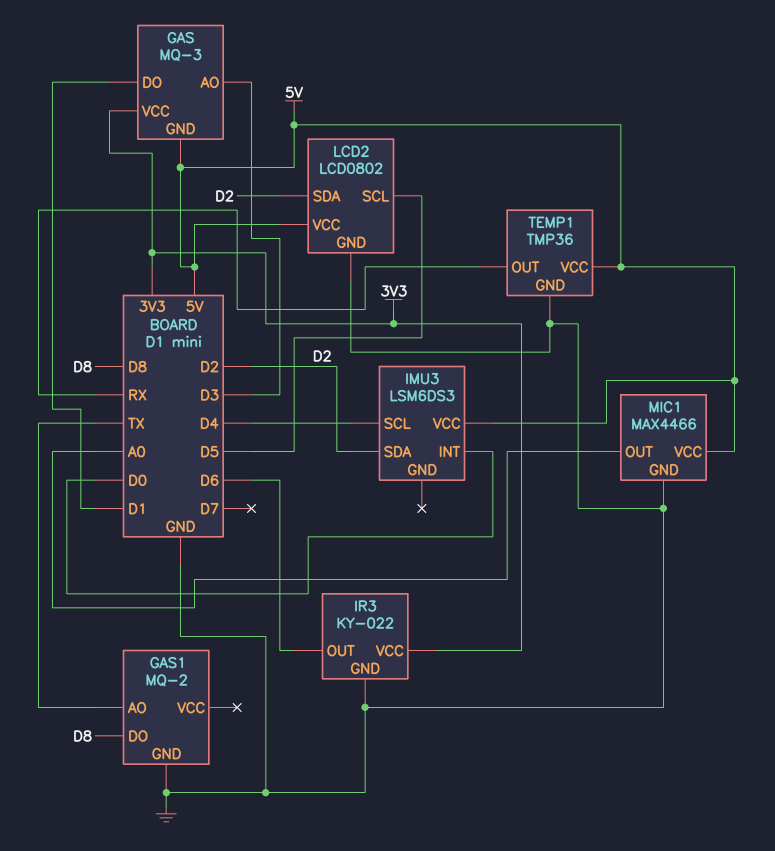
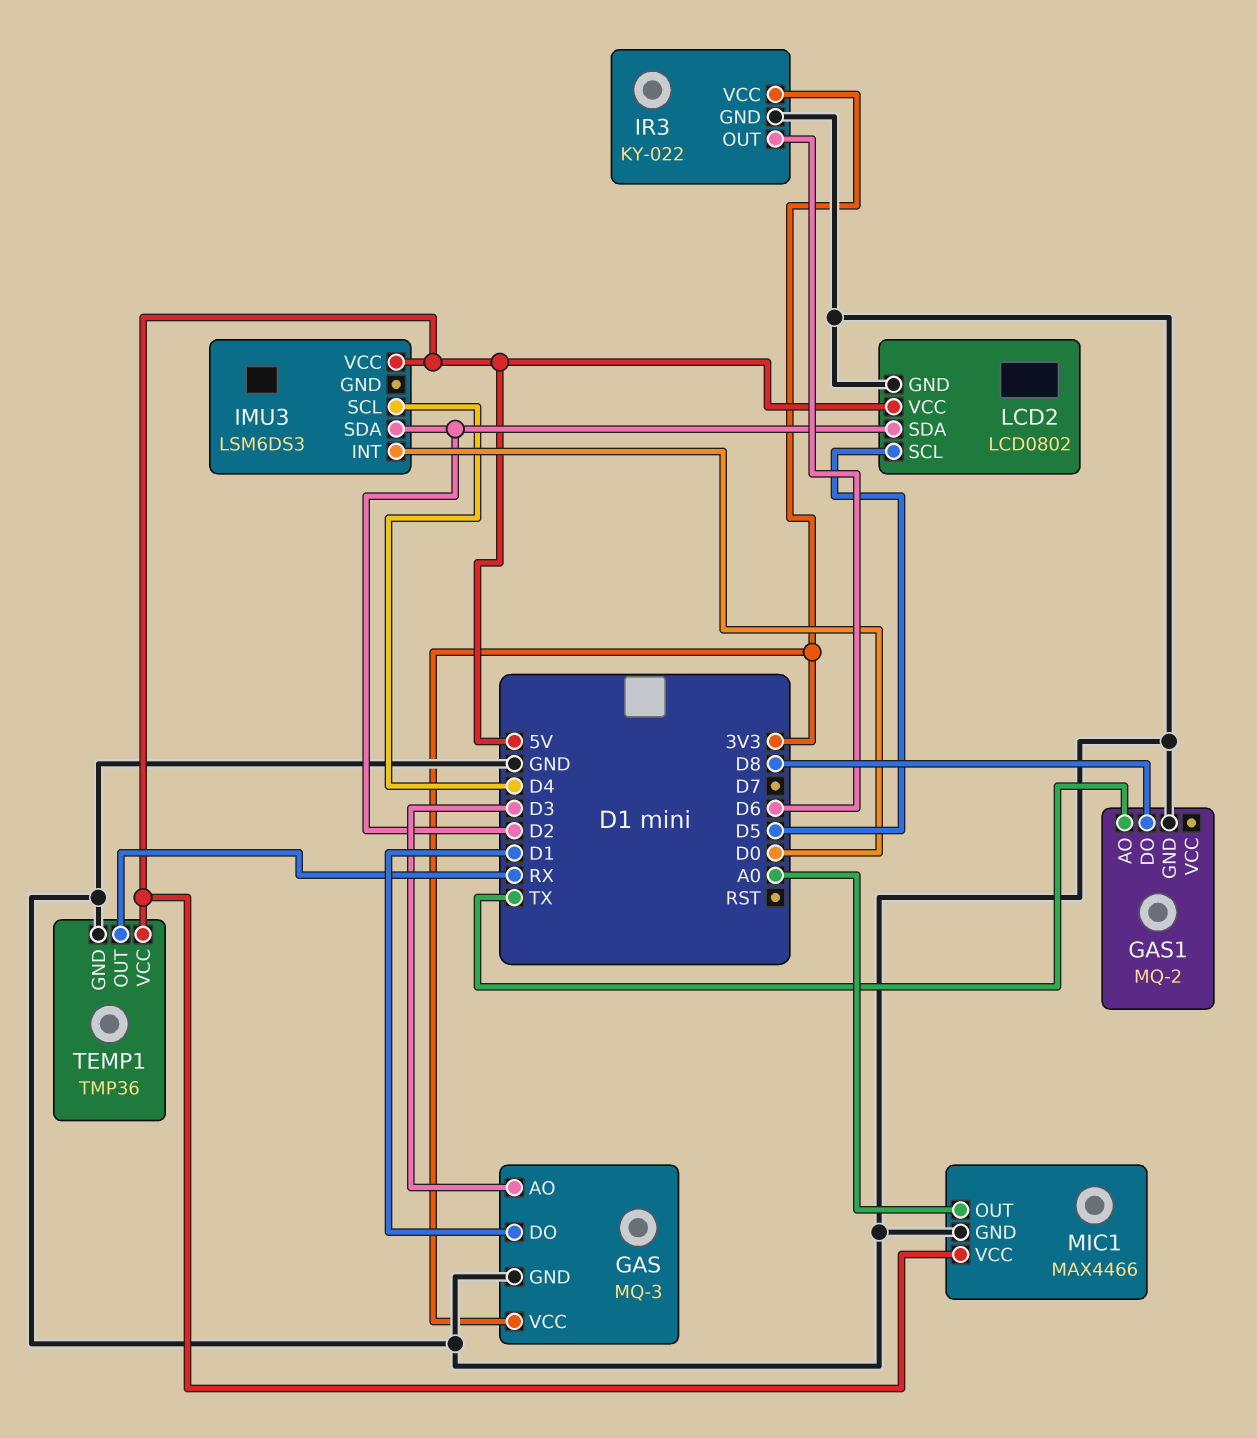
GAS pin GND: 5V -> GND

